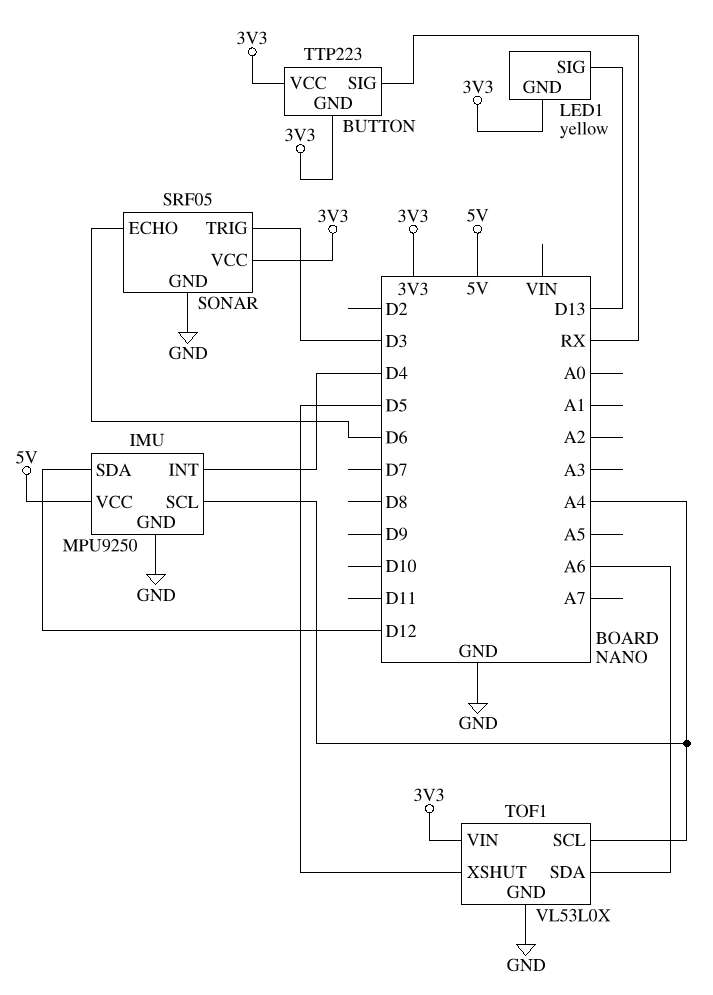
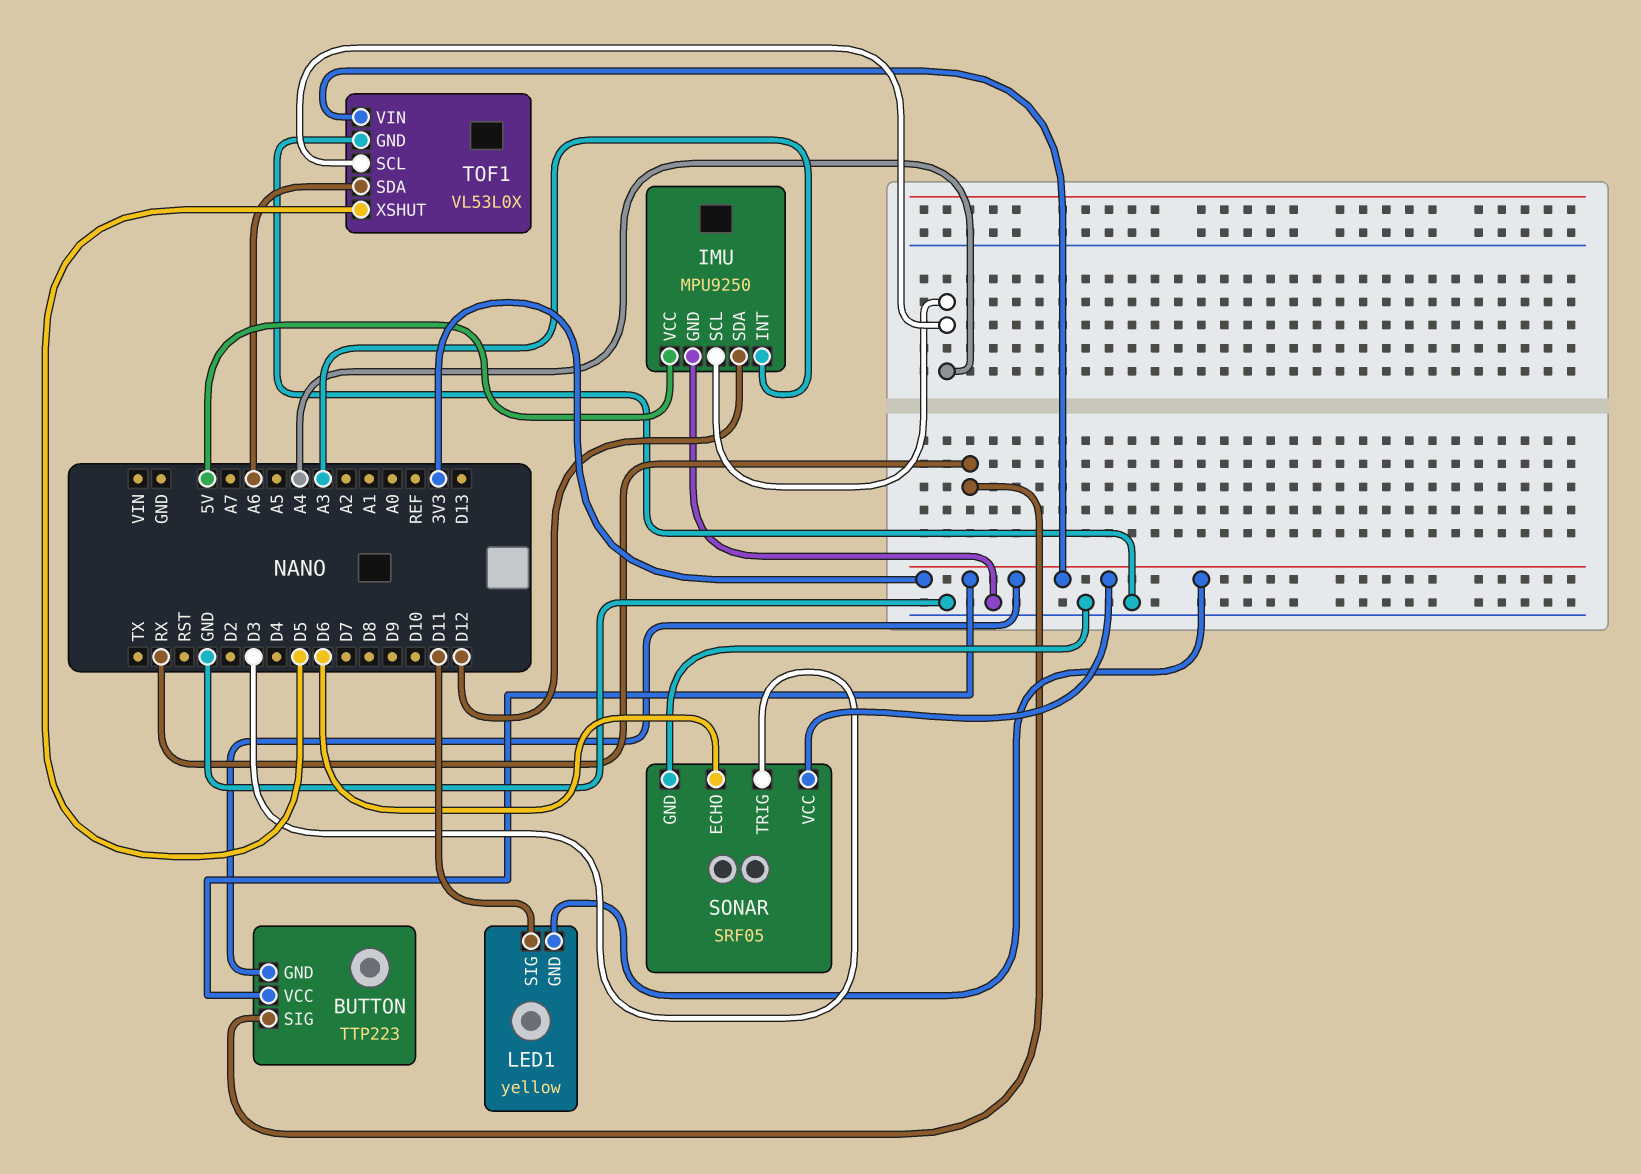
IMU pin INT: D4 -> A3
LED1 pin SIG: D13 -> D11

